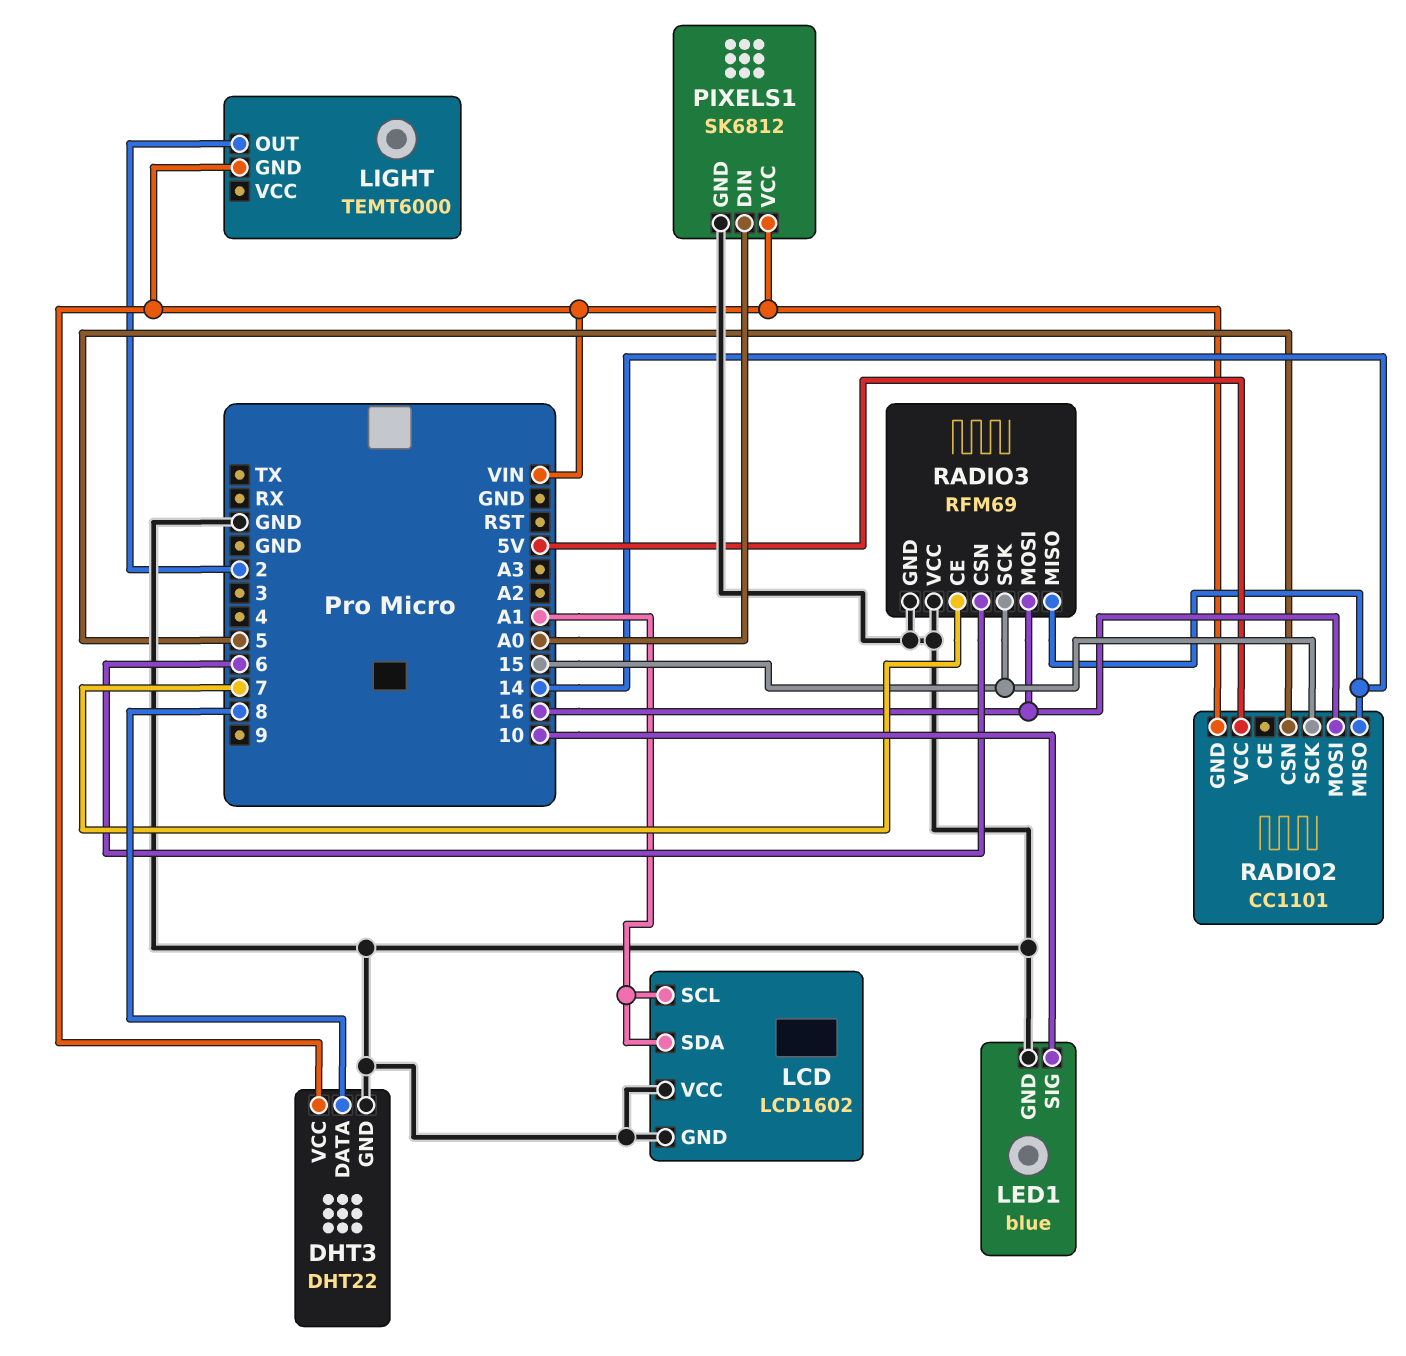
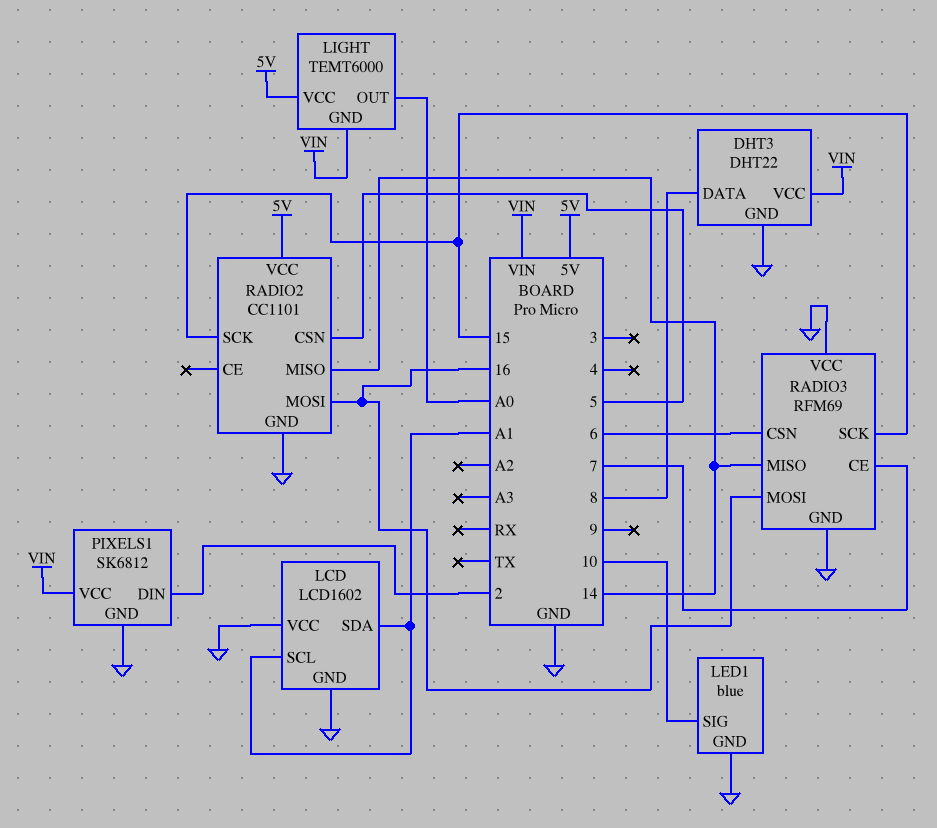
LIGHT pin OUT: 2 -> A0
LIGHT pin VCC: none -> 5V
PIXELS1 pin DIN: A0 -> 2
RADIO2 pin GND: VIN -> GND

